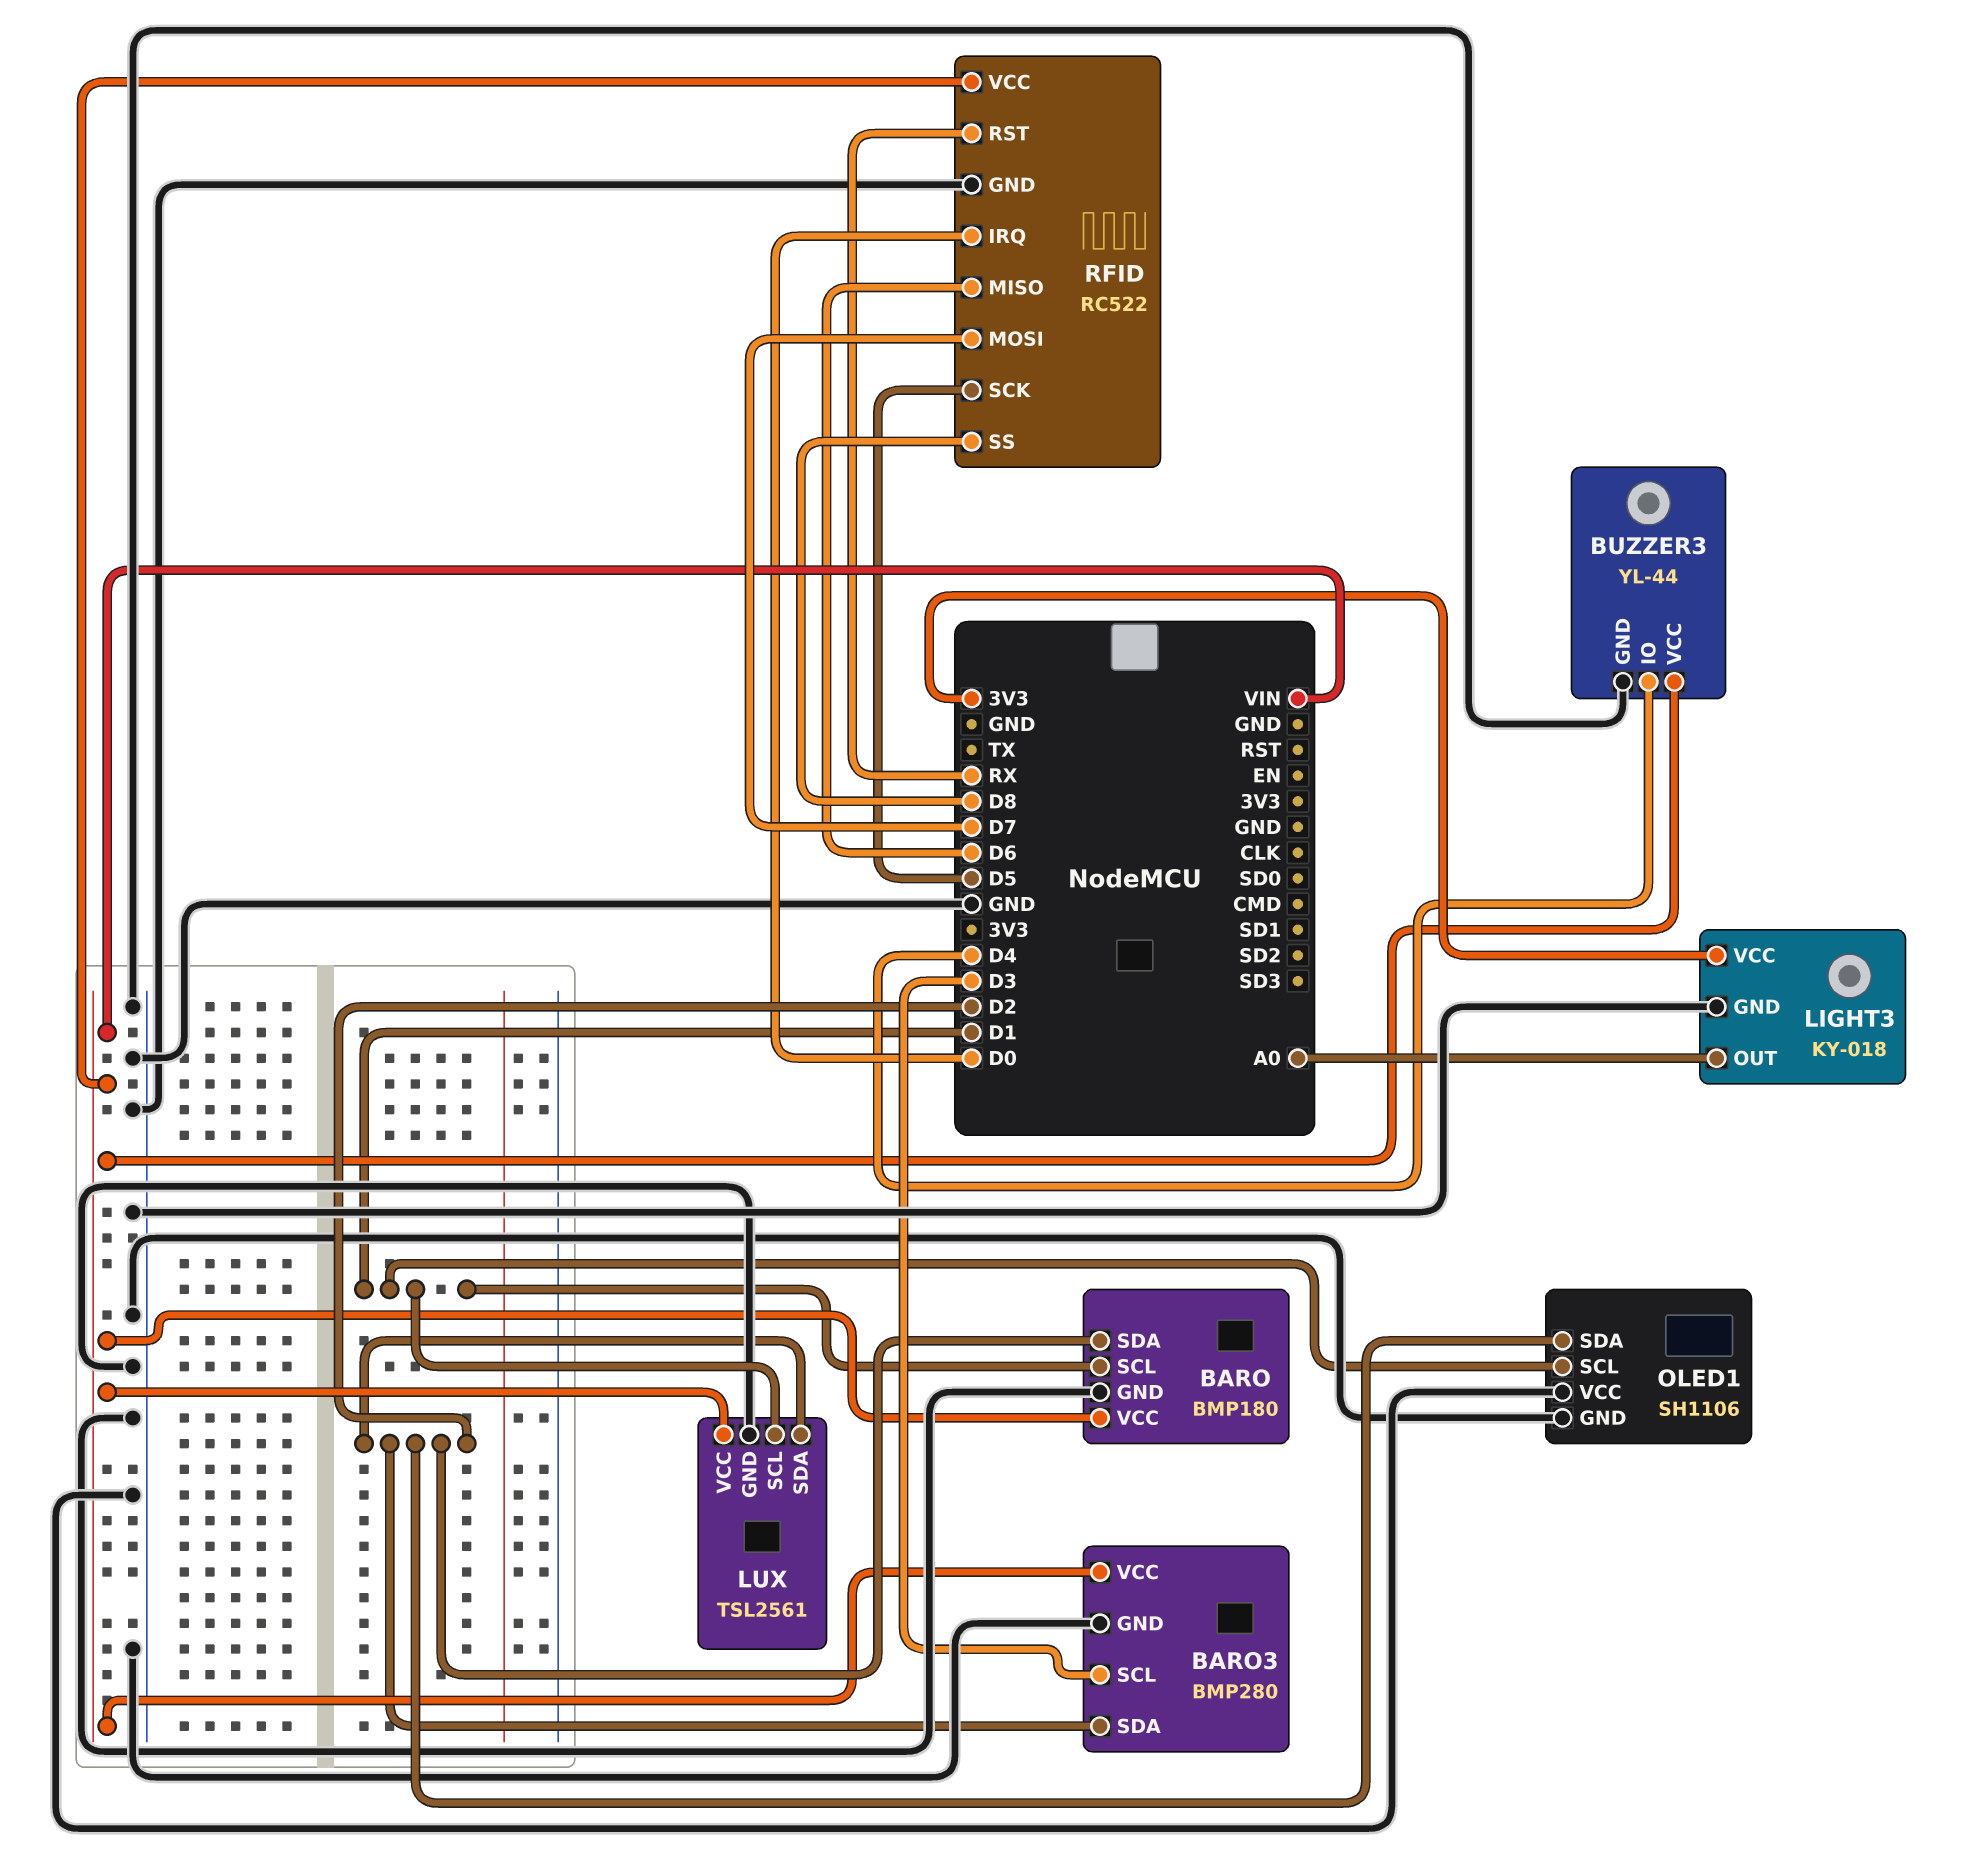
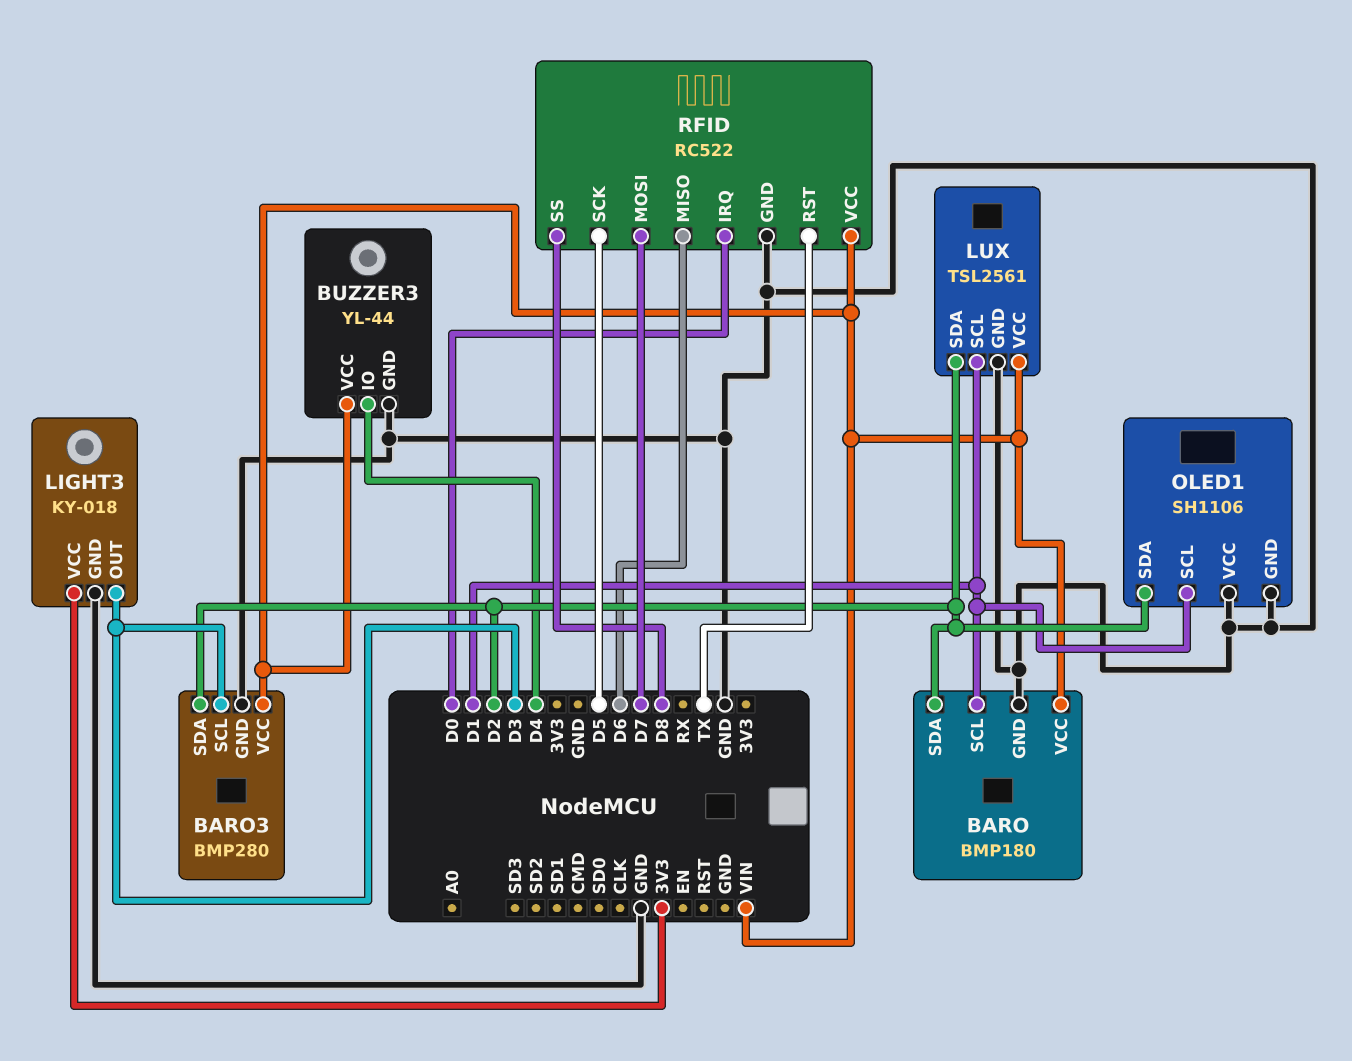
LIGHT3 pin OUT: A0 -> D3
RFID pin RST: RX -> TX

